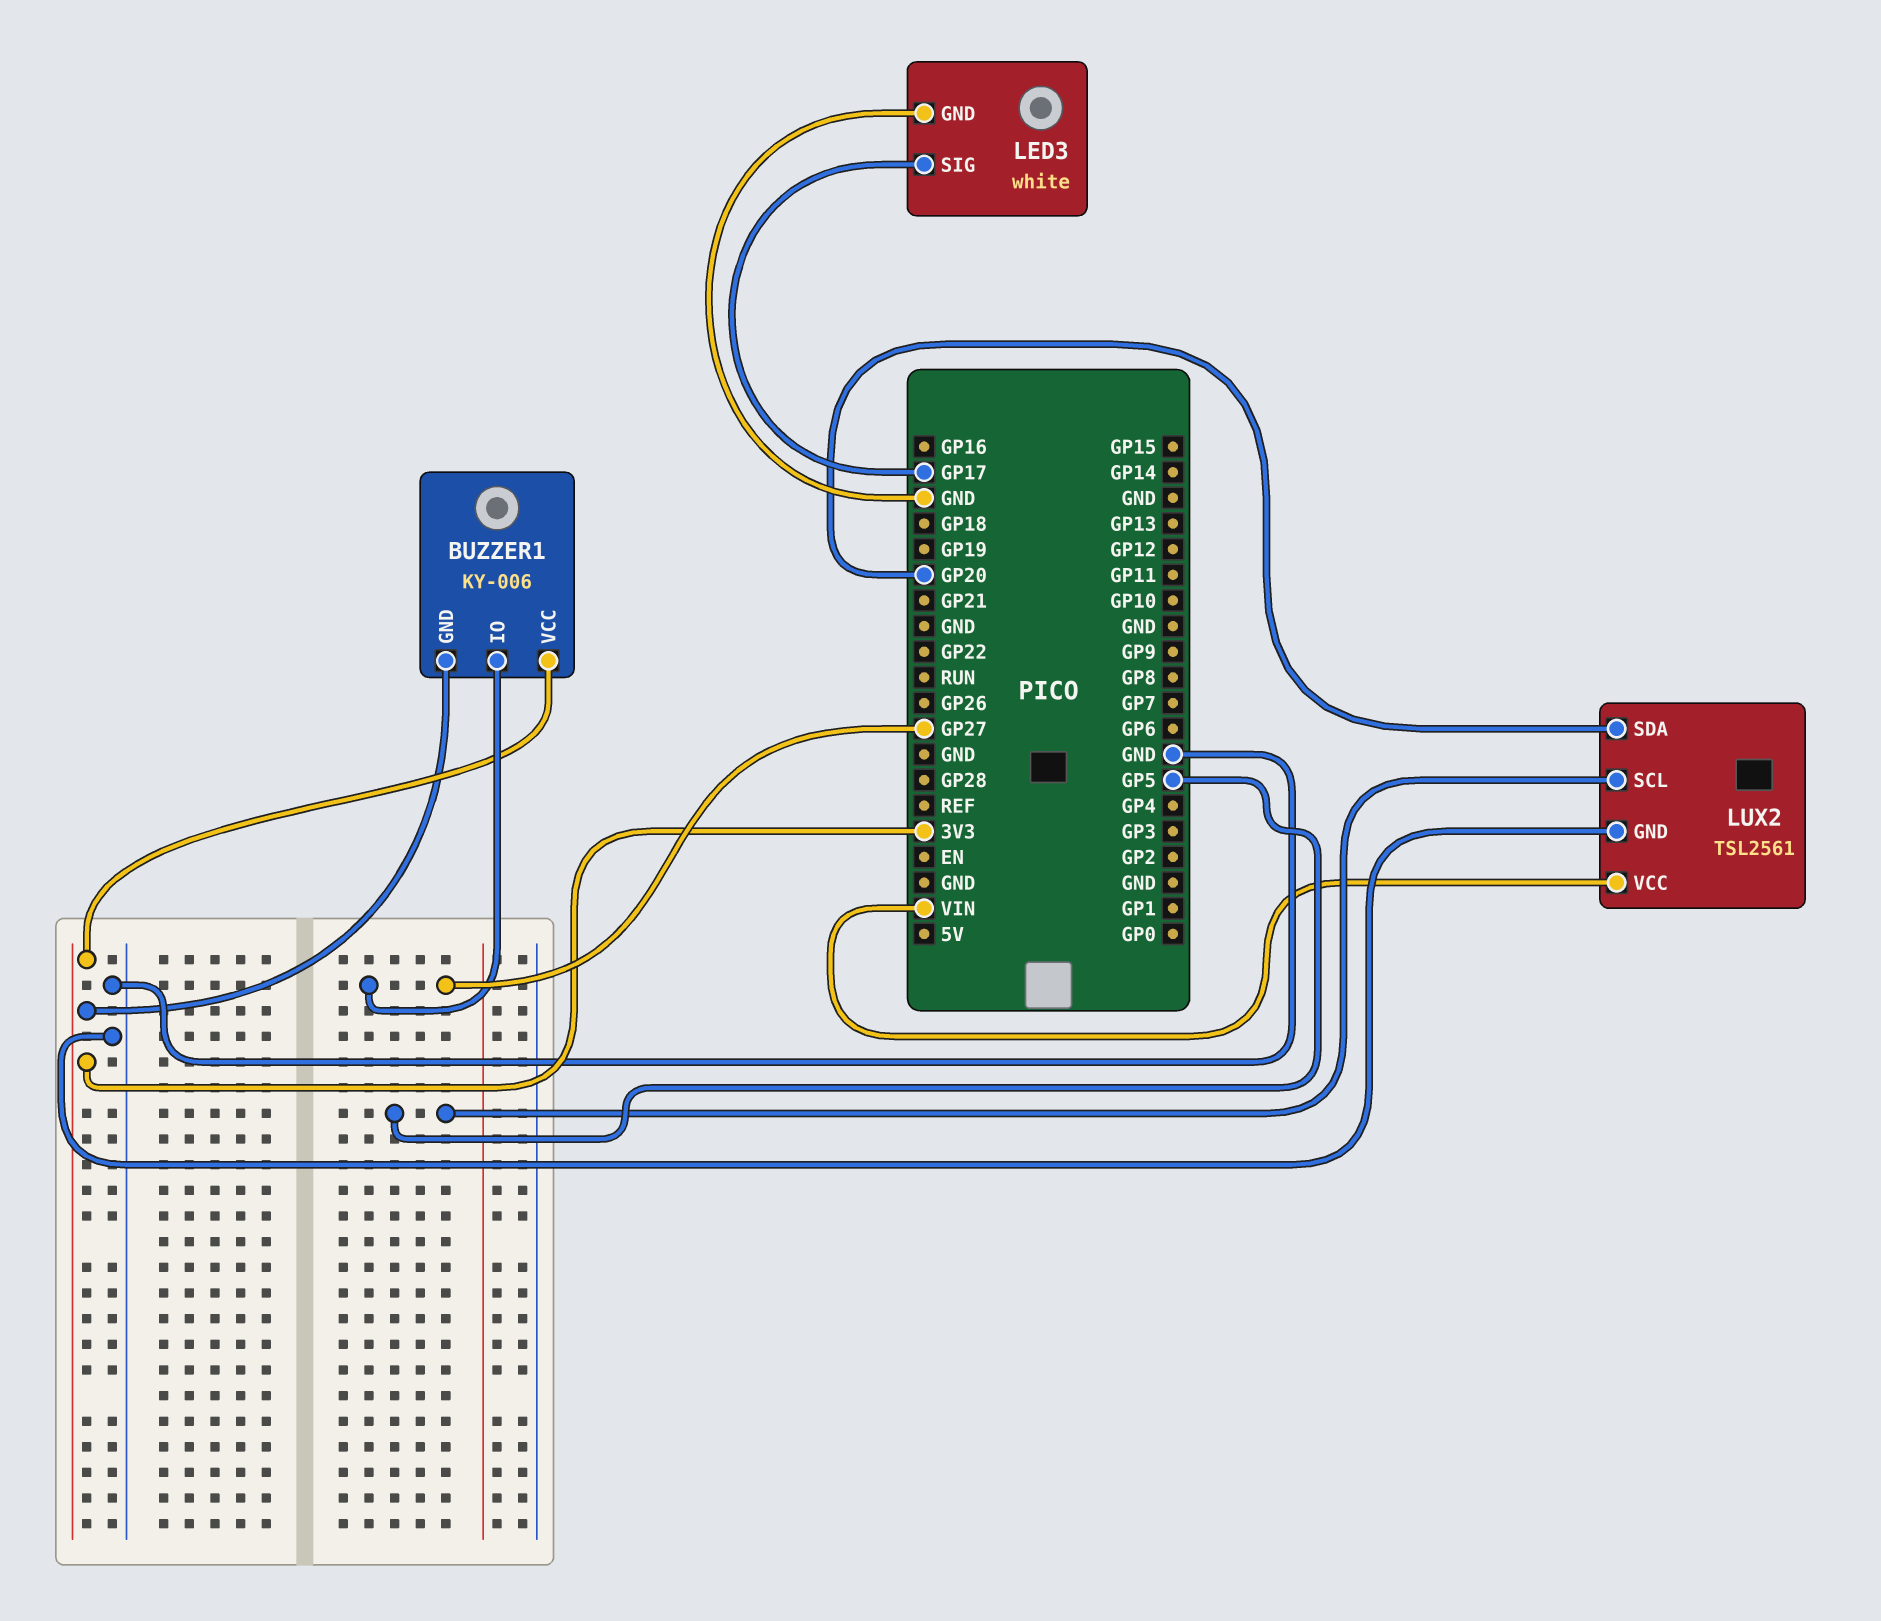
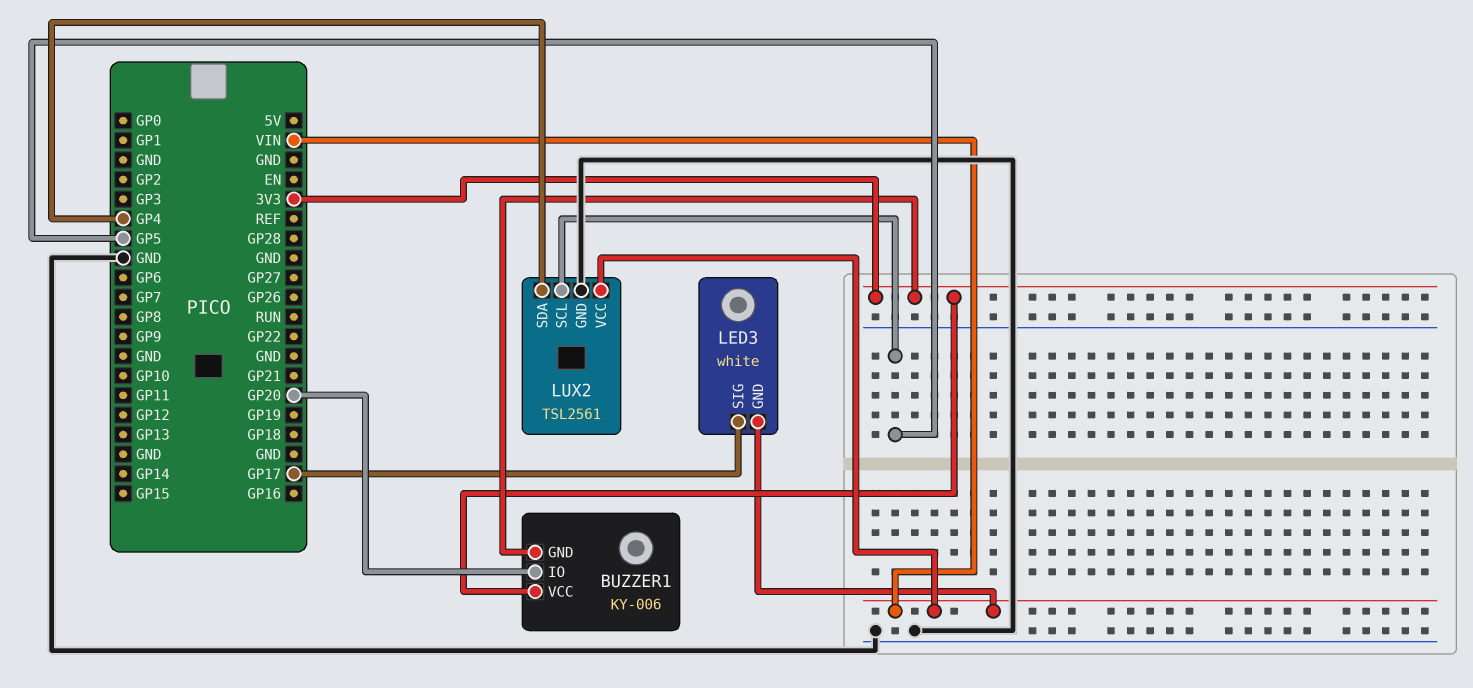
BUZZER1 pin IO: GP27 -> GP20
LED3 pin GND: GND -> VIN
LUX2 pin SDA: GP20 -> GP4

